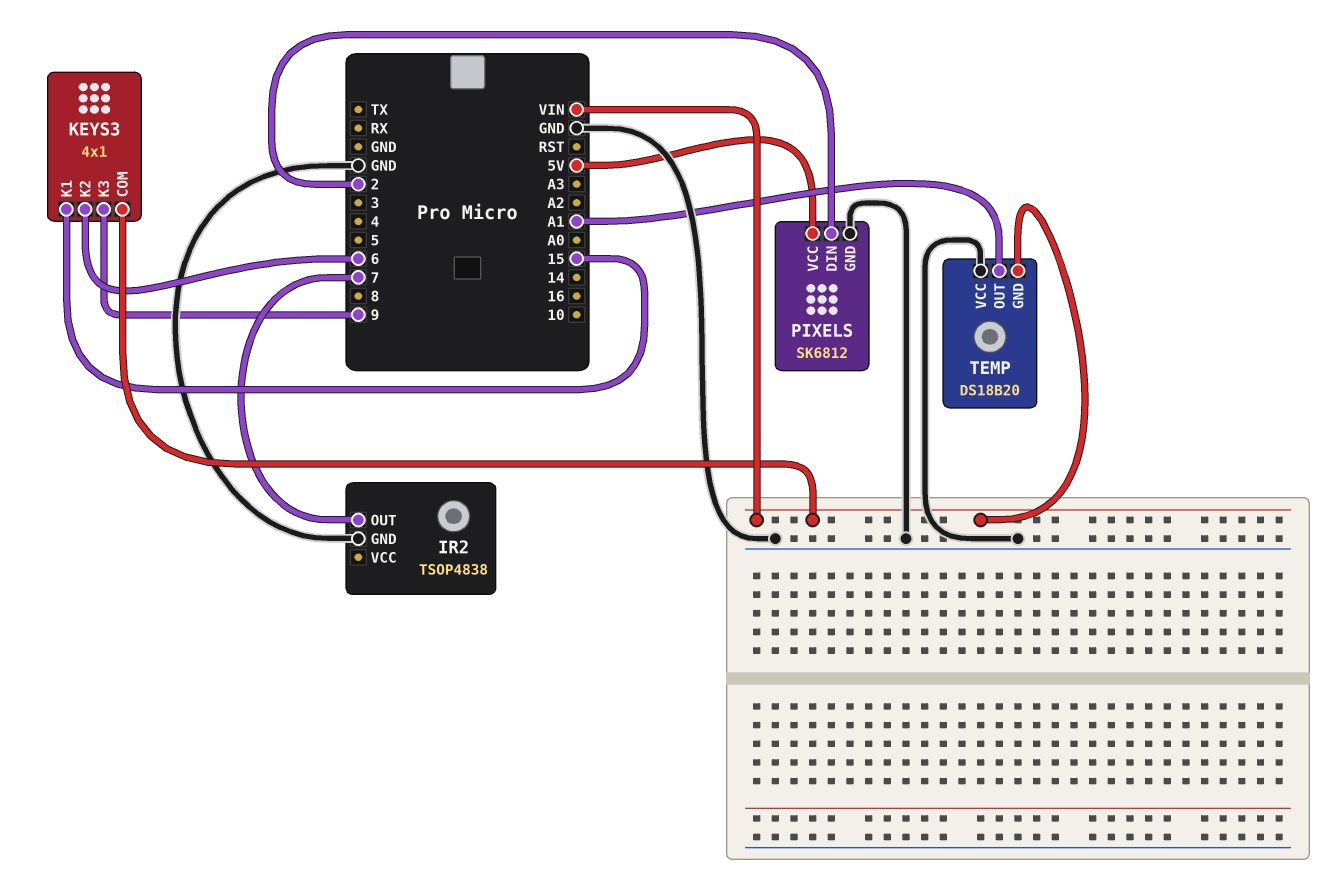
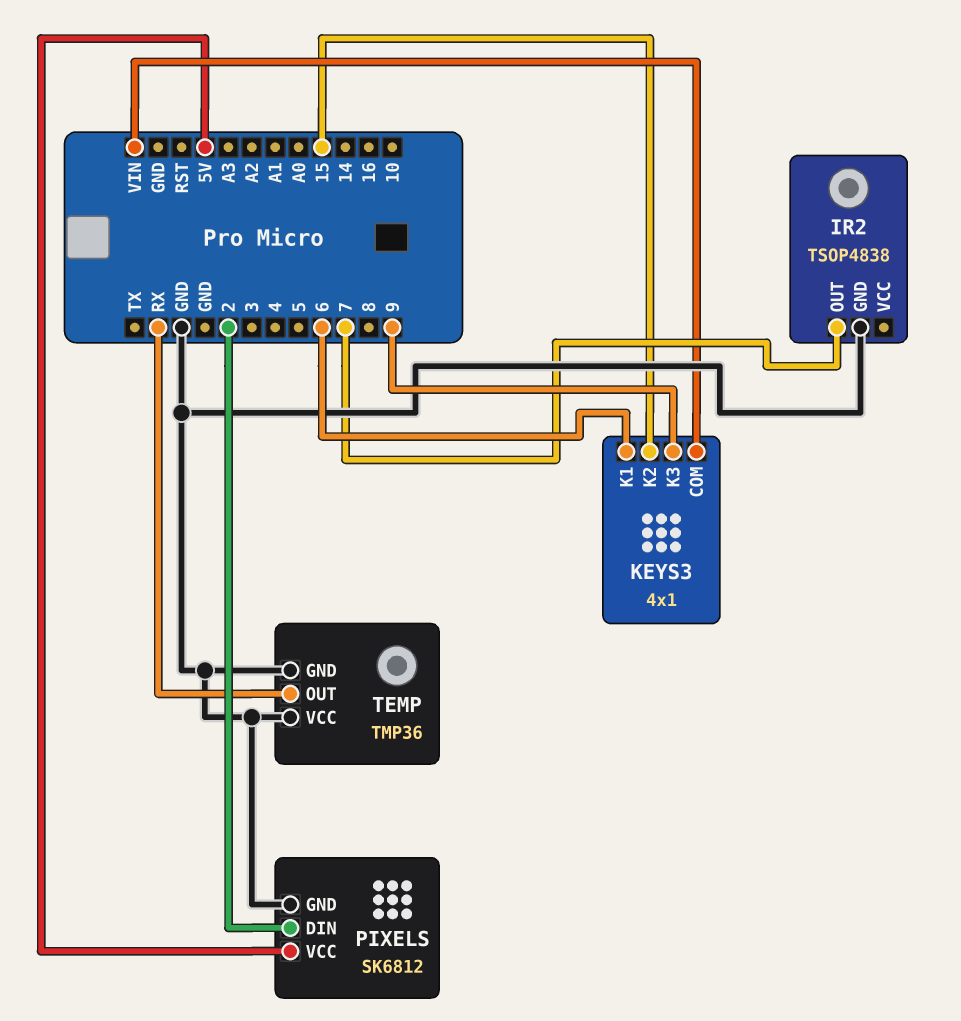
KEYS3 pin K1: 15 -> 6
KEYS3 pin K2: 6 -> 15
TEMP: DS18B20 -> TMP36
TEMP pin GND: VIN -> GND
TEMP pin OUT: A1 -> RX

